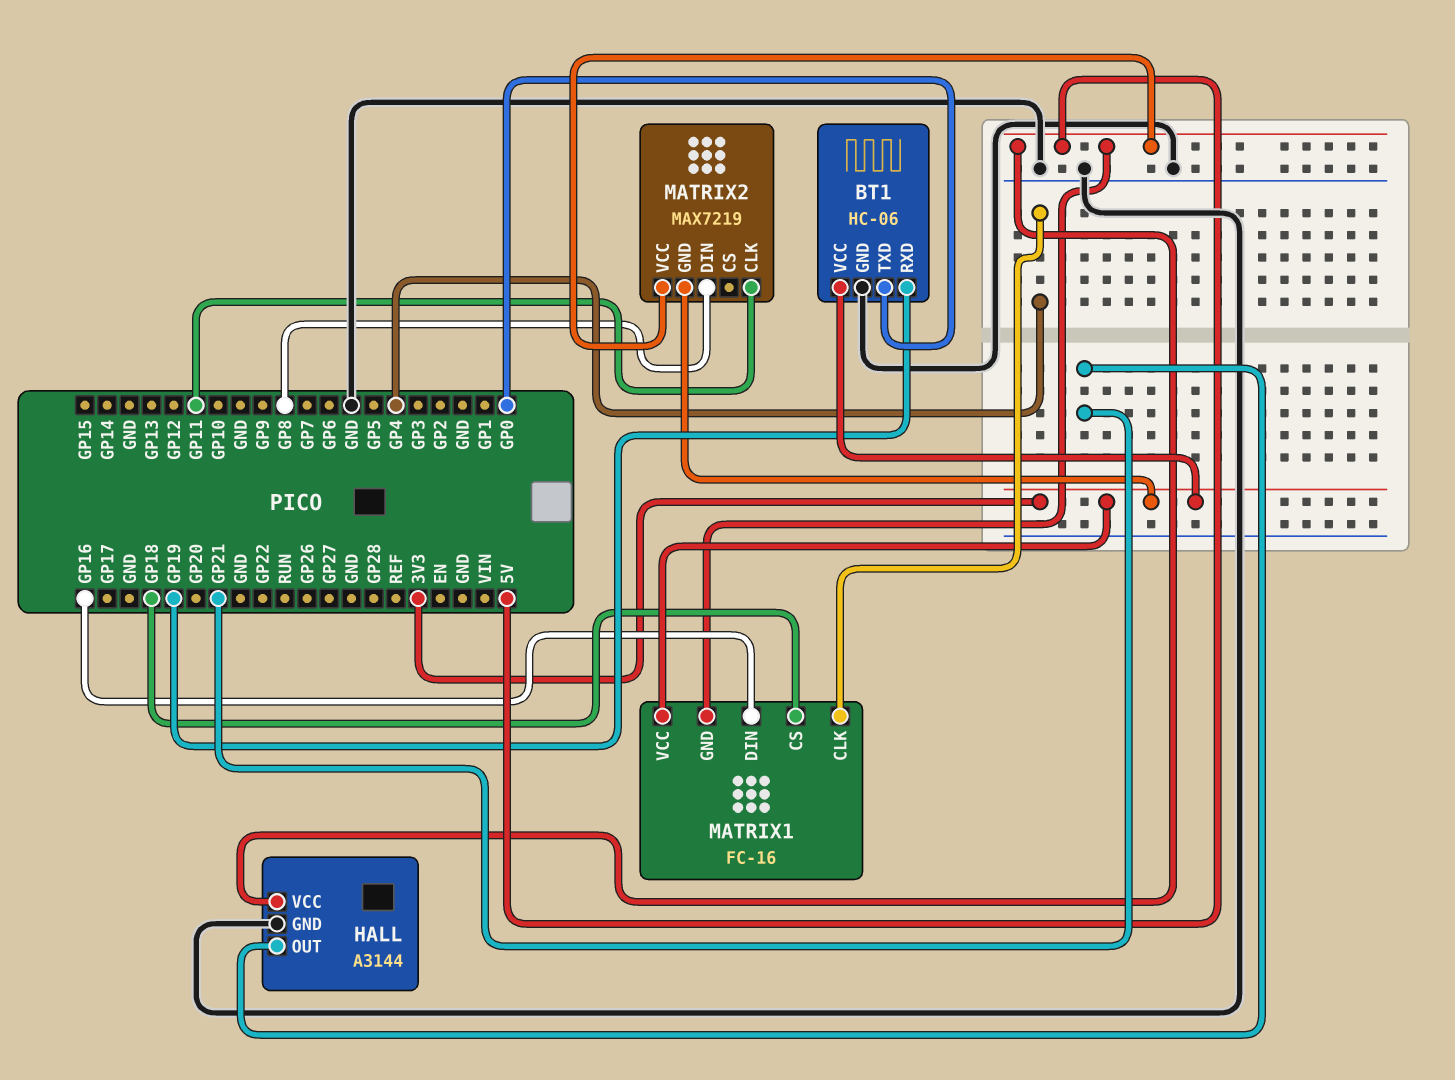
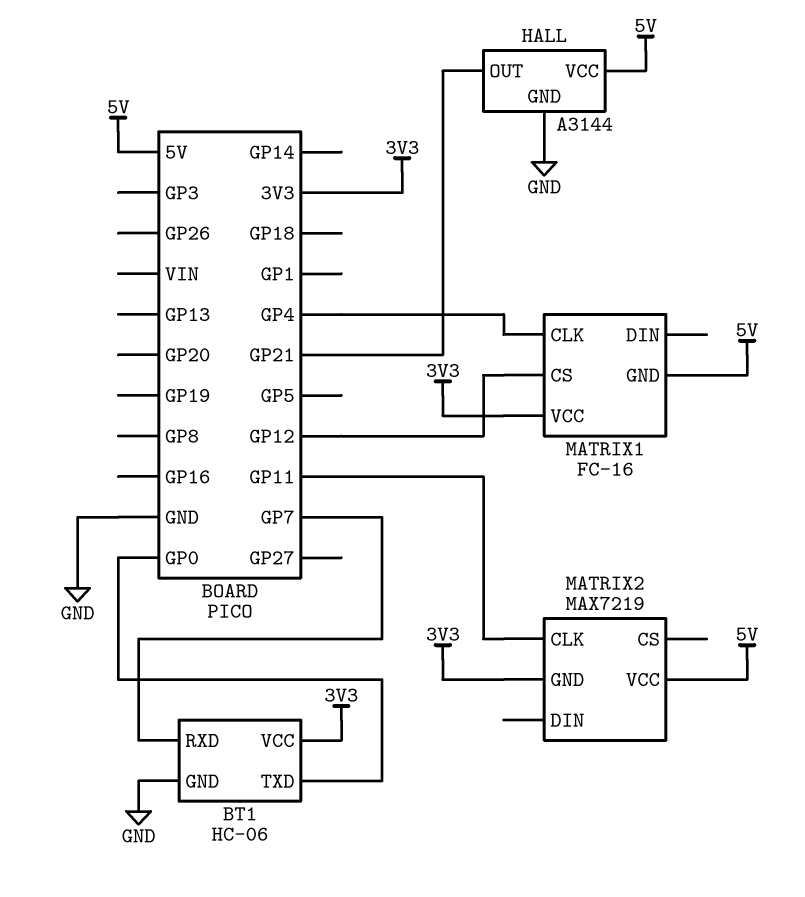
BT1 pin RXD: GP19 -> GP7
MATRIX1 pin CS: GP18 -> GP12
MATRIX1 pin DIN: GP16 -> none
MATRIX2 pin DIN: GP8 -> none

